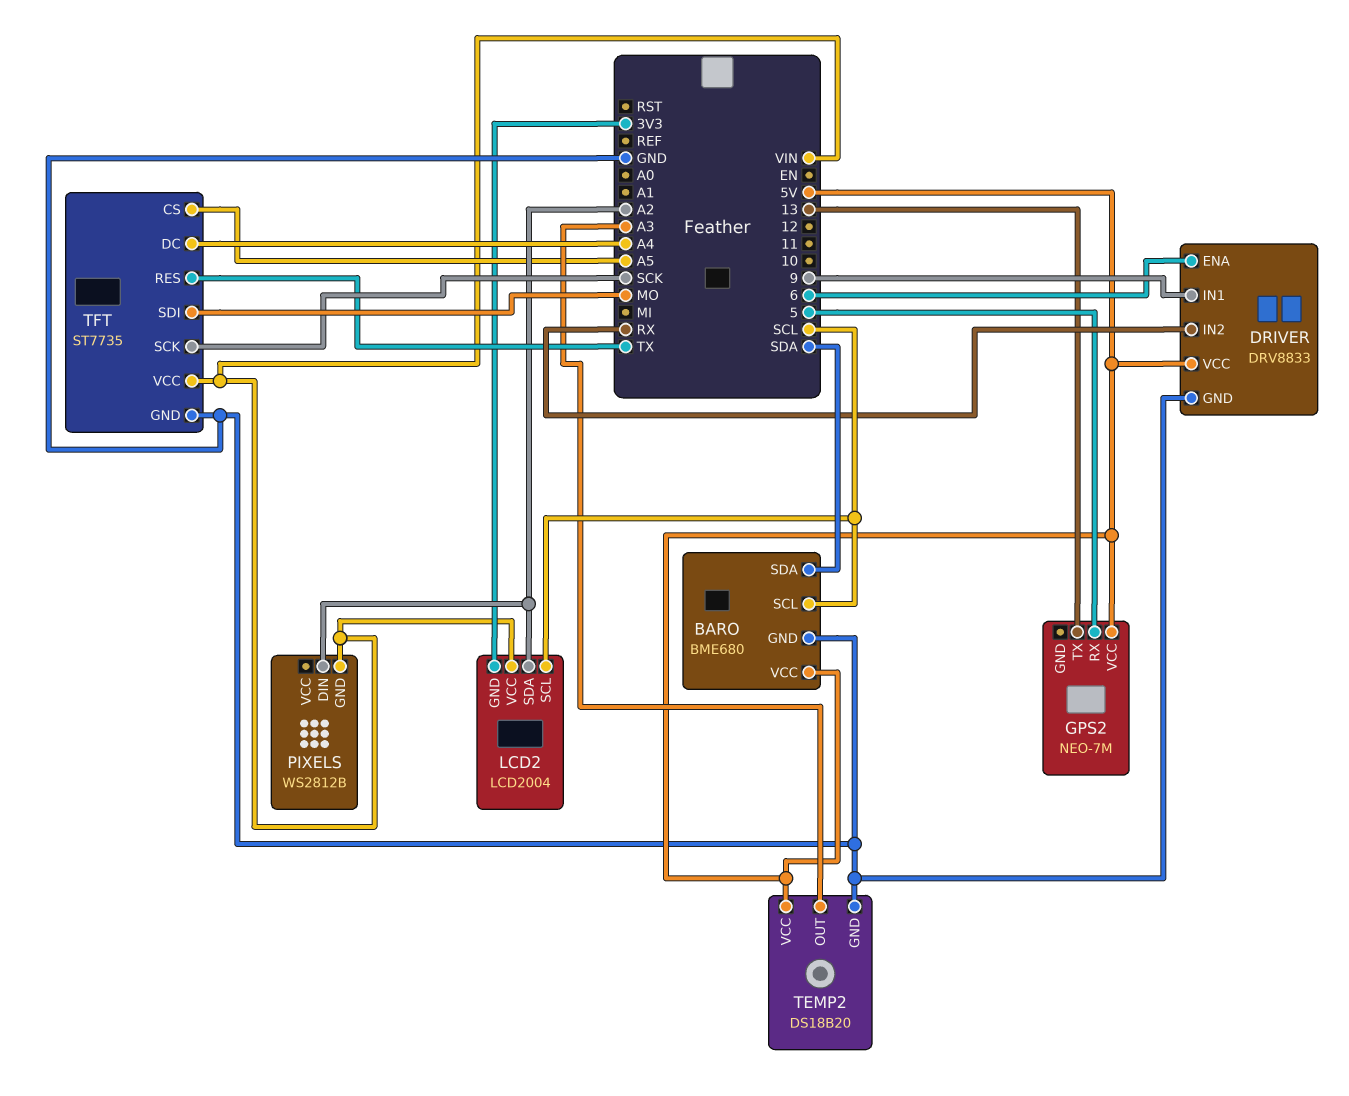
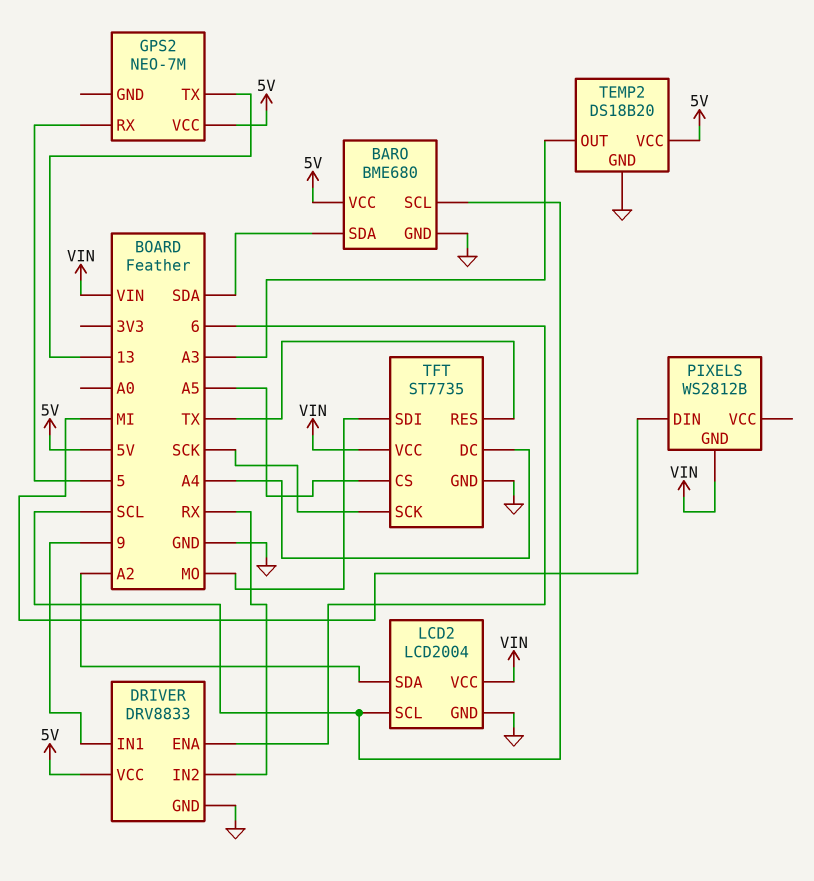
LCD2 pin GND: 3V3 -> GND
PIXELS pin DIN: A2 -> MI

